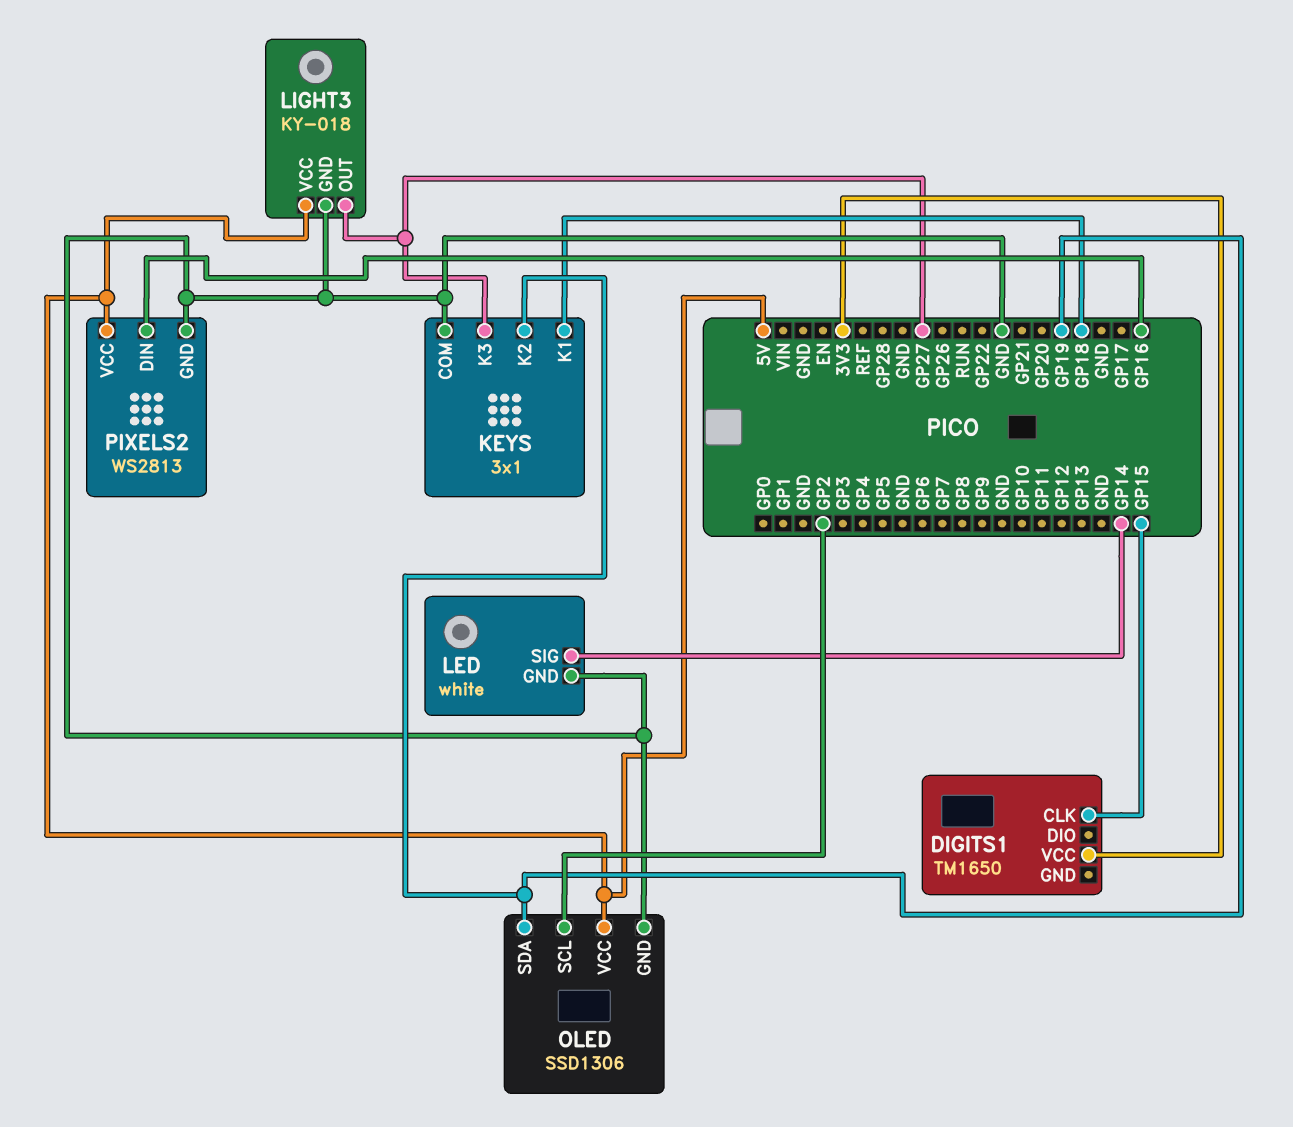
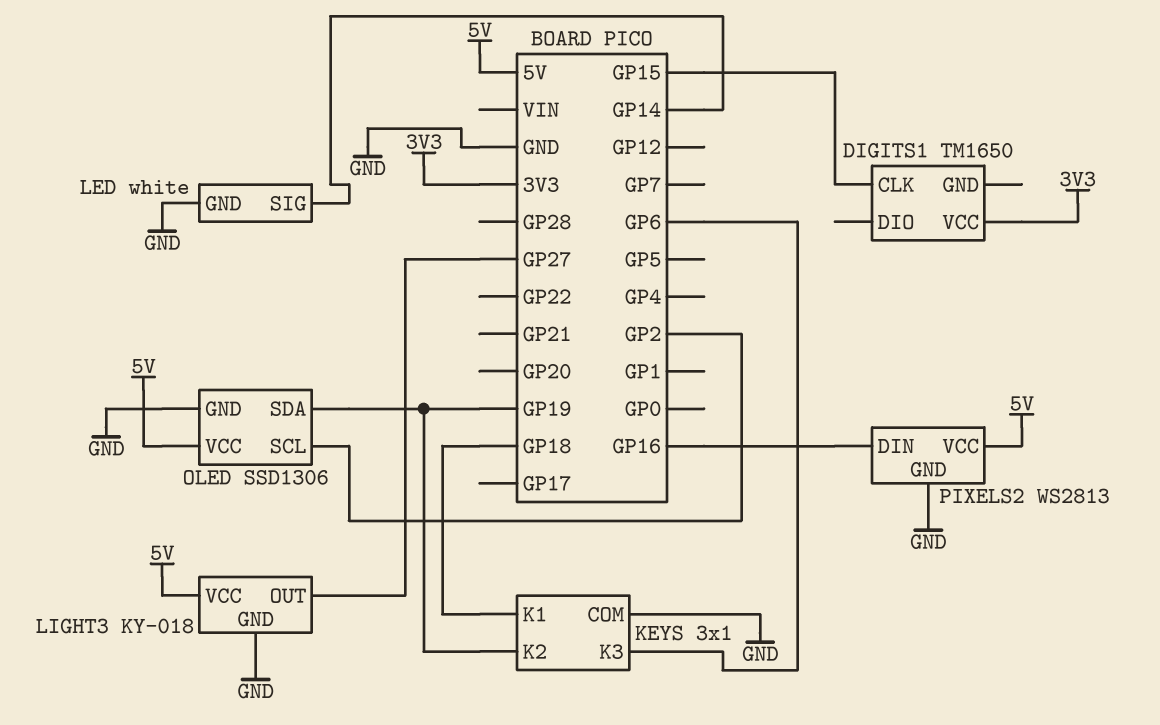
KEYS pin K3: GP27 -> GP6

